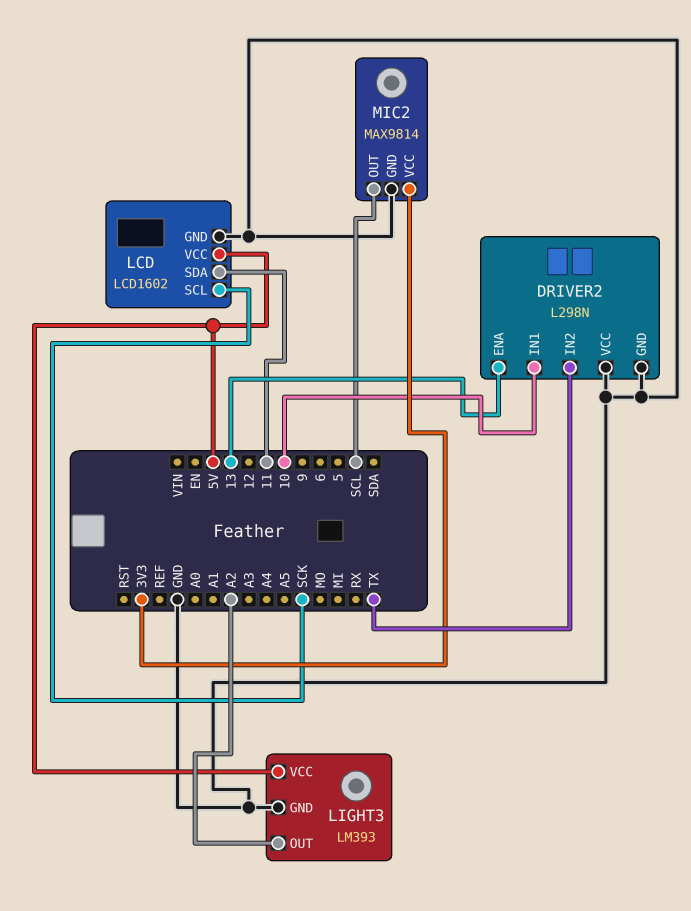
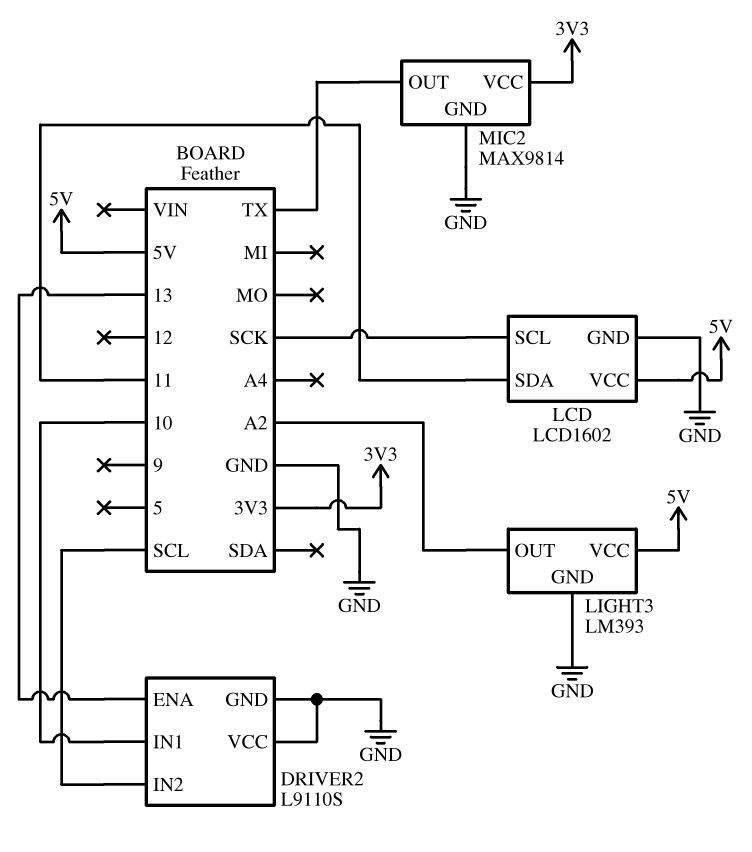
DRIVER2: L298N -> L9110S
DRIVER2 pin IN2: TX -> SCL
MIC2 pin OUT: SCL -> TX

